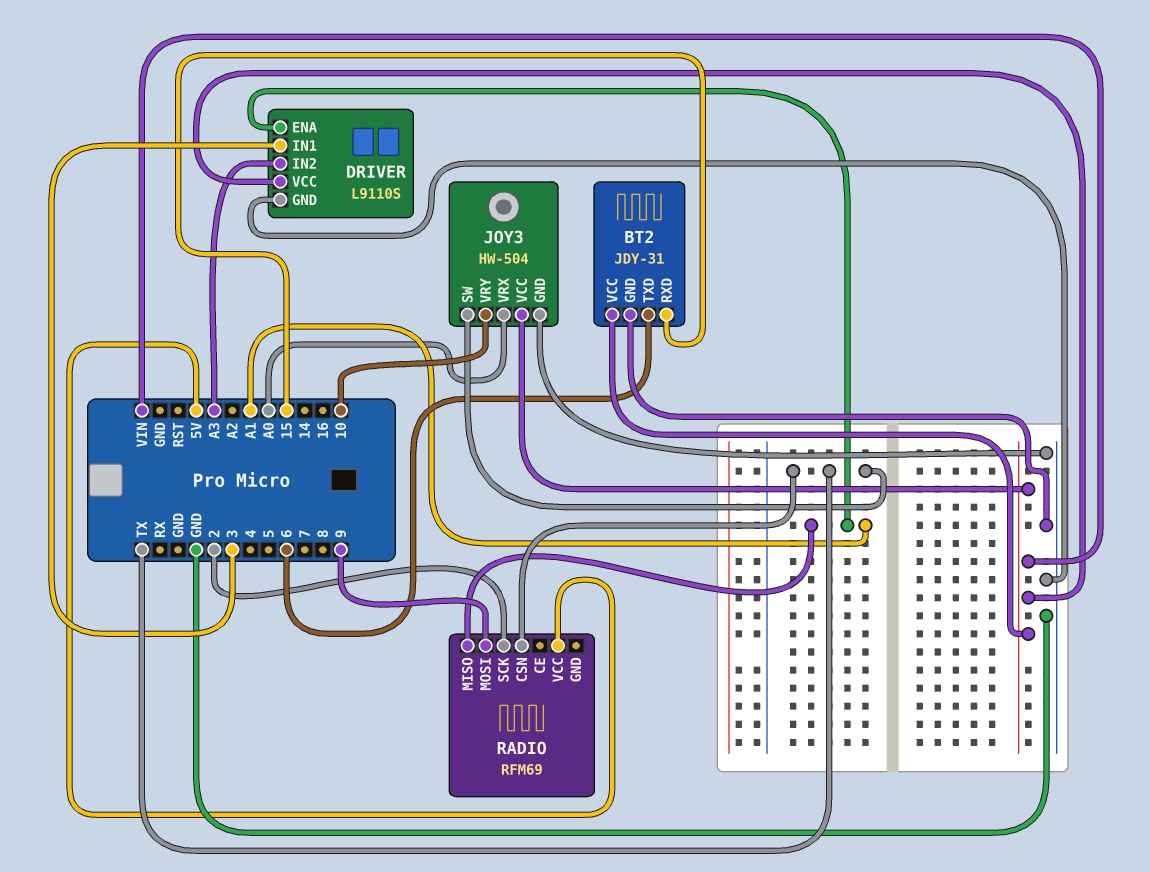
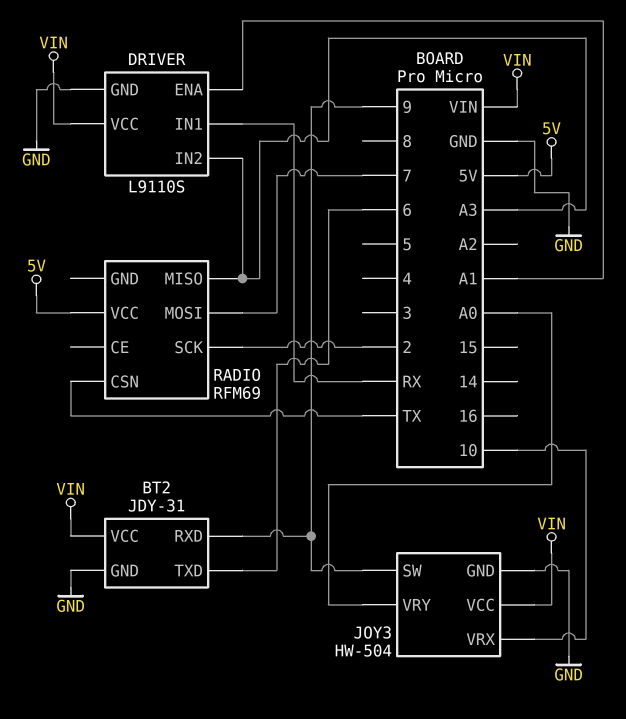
BT2 pin RXD: 15 -> 9
DRIVER pin IN1: 3 -> RX
JOY3 pin SW: TX -> 9
JOY3 pin VRX: A0 -> 10
JOY3 pin VRY: 10 -> A0
RADIO pin MISO: A1 -> A3
RADIO pin MOSI: 9 -> 7

